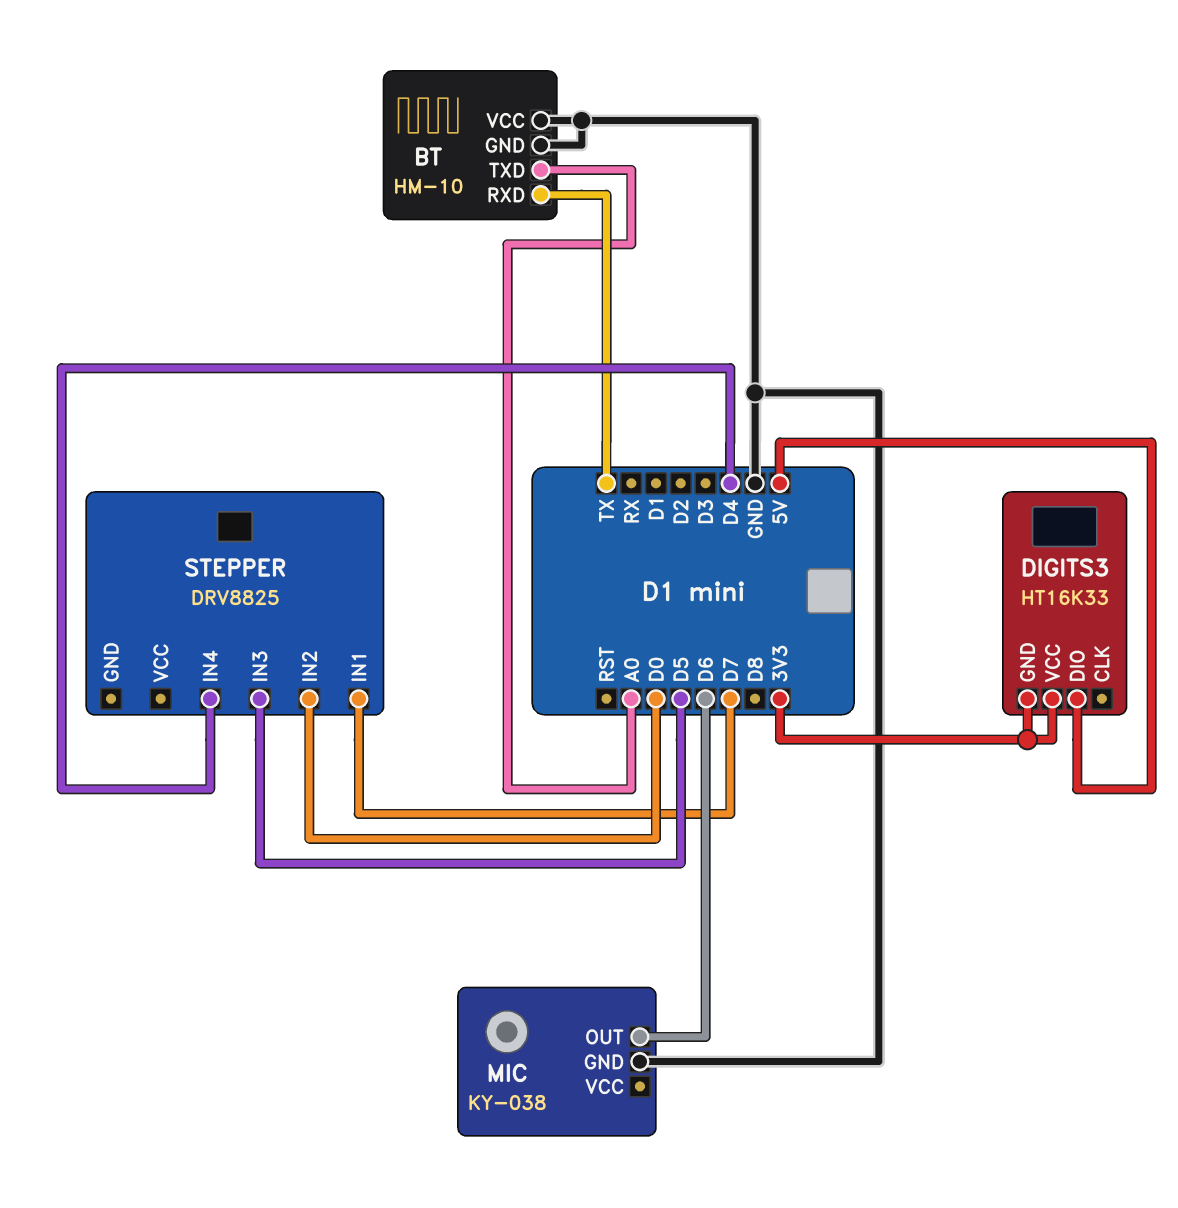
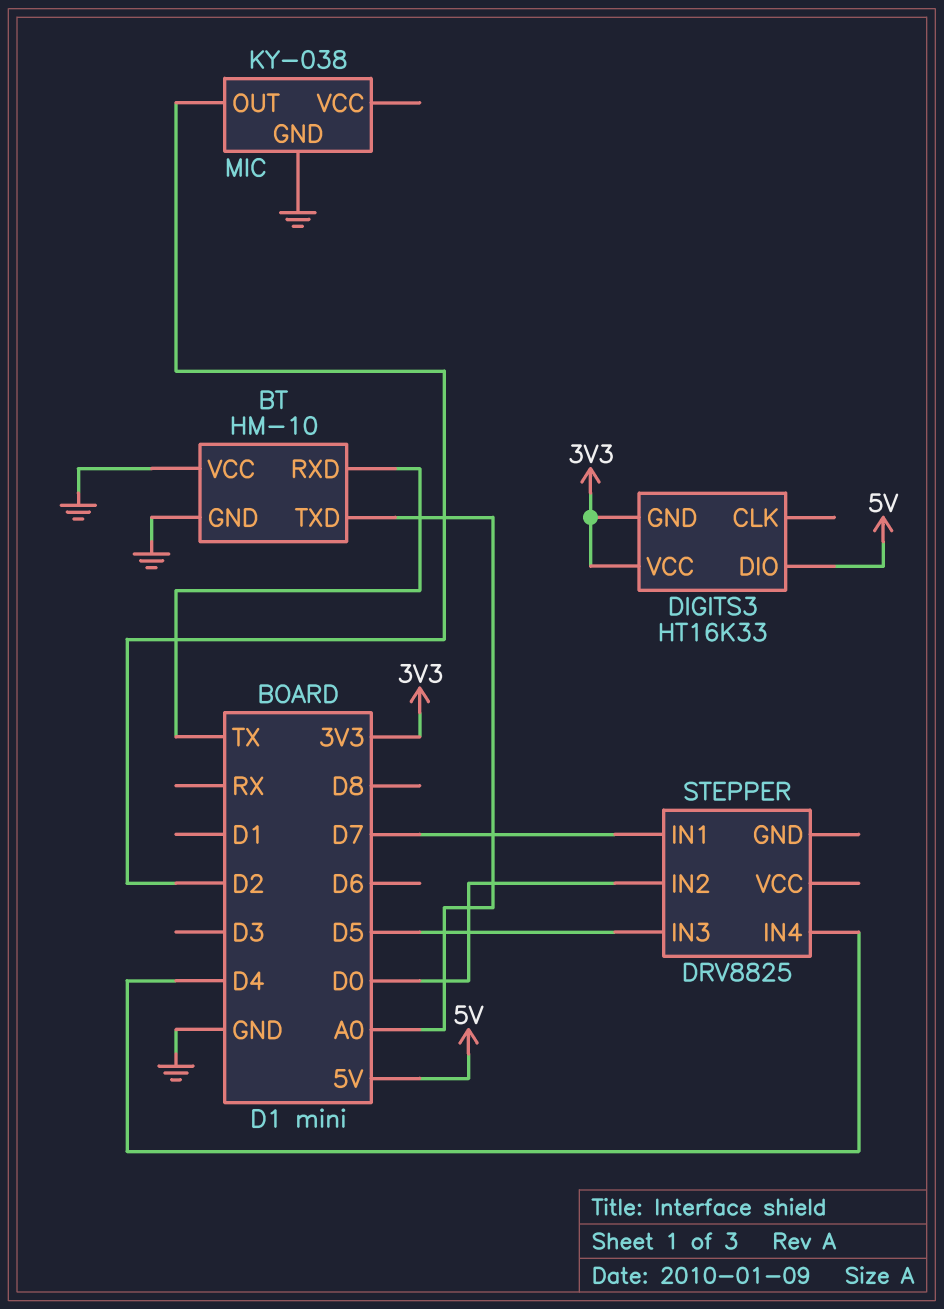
MIC pin OUT: D6 -> D2

